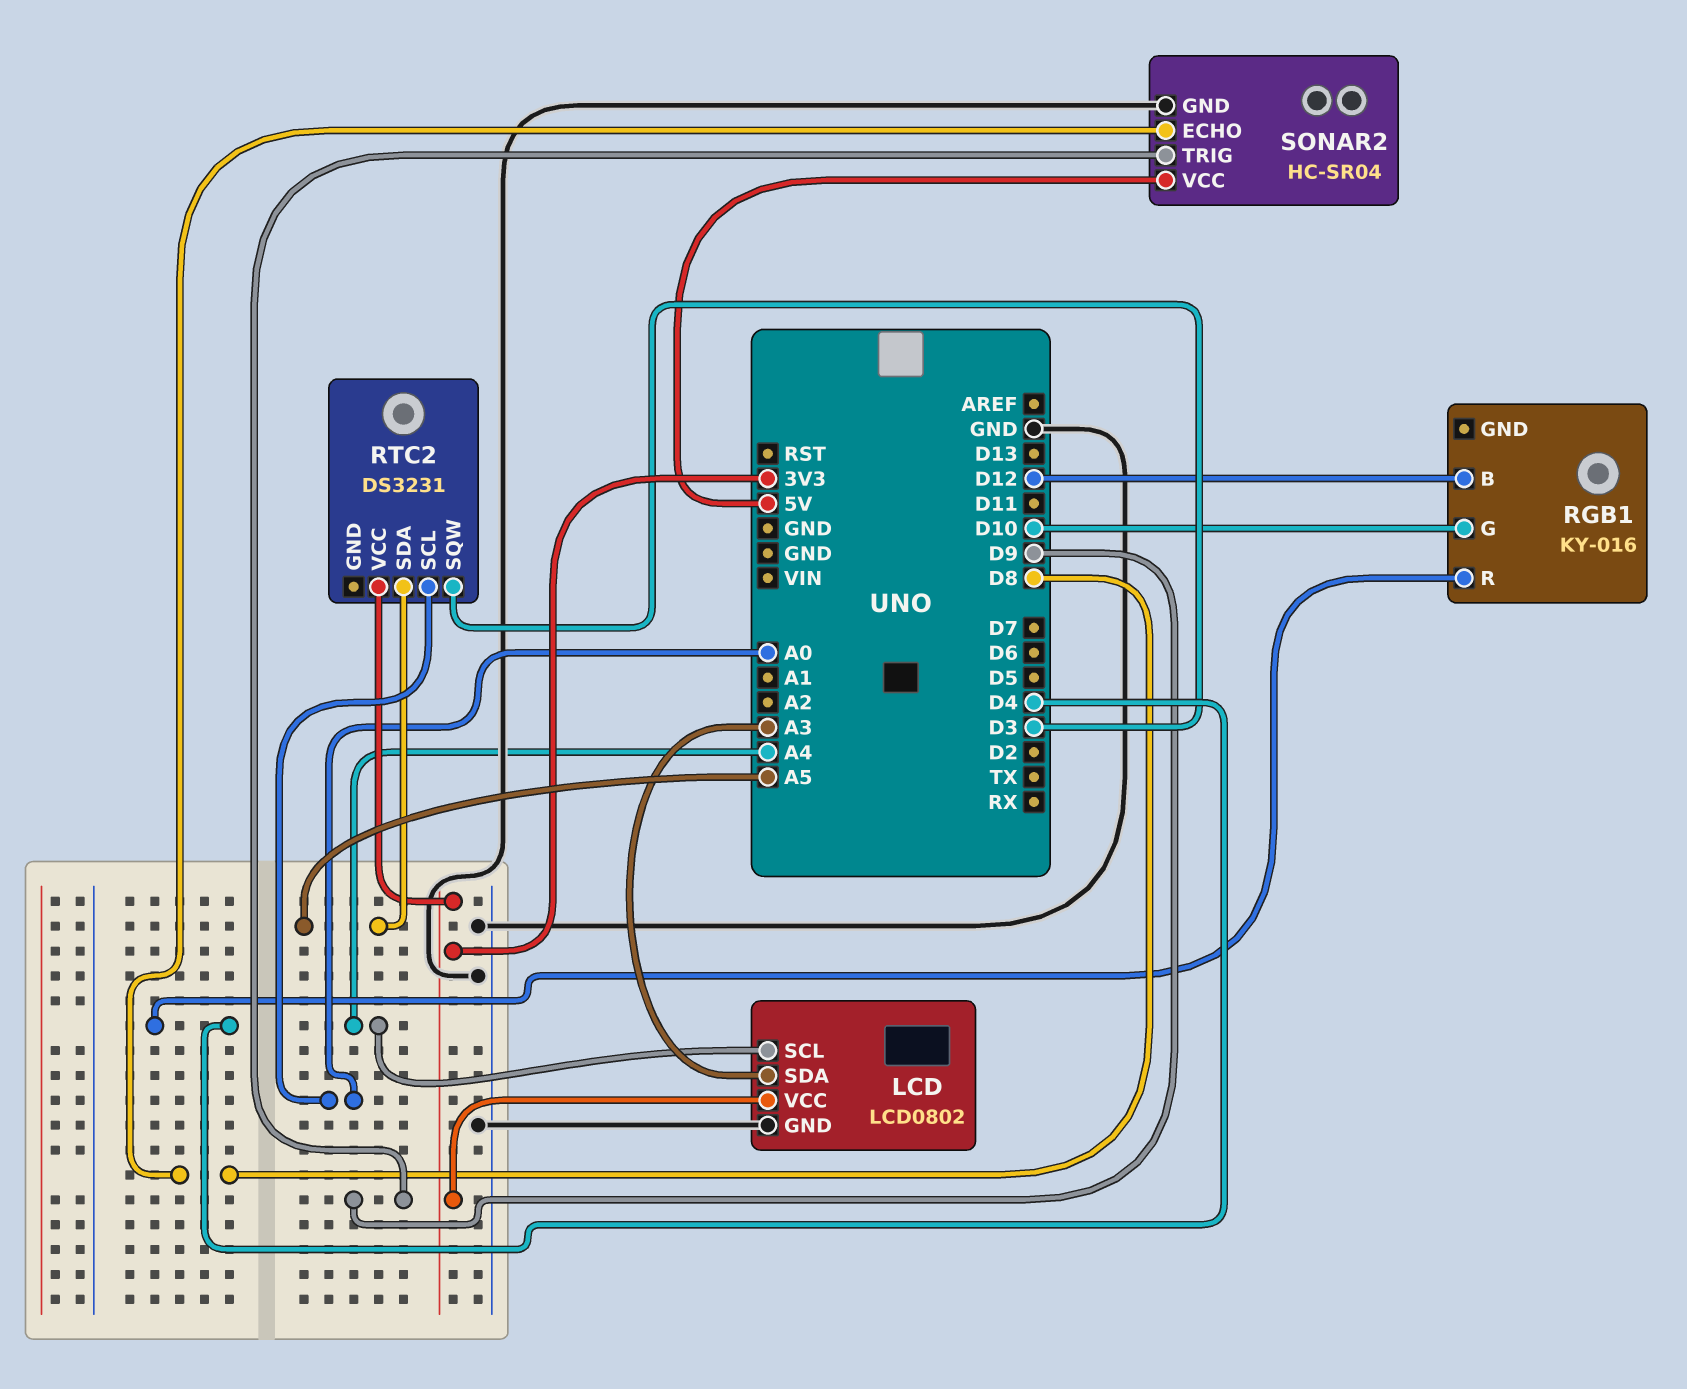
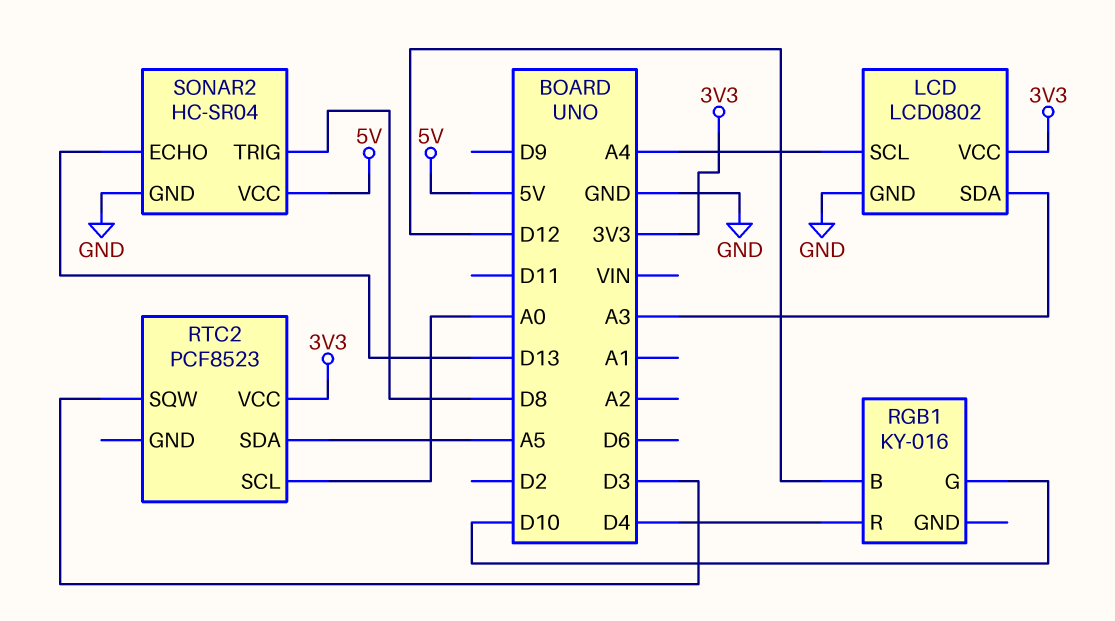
RTC2: DS3231 -> PCF8523
SONAR2 pin ECHO: D8 -> D13
SONAR2 pin TRIG: D9 -> D8

